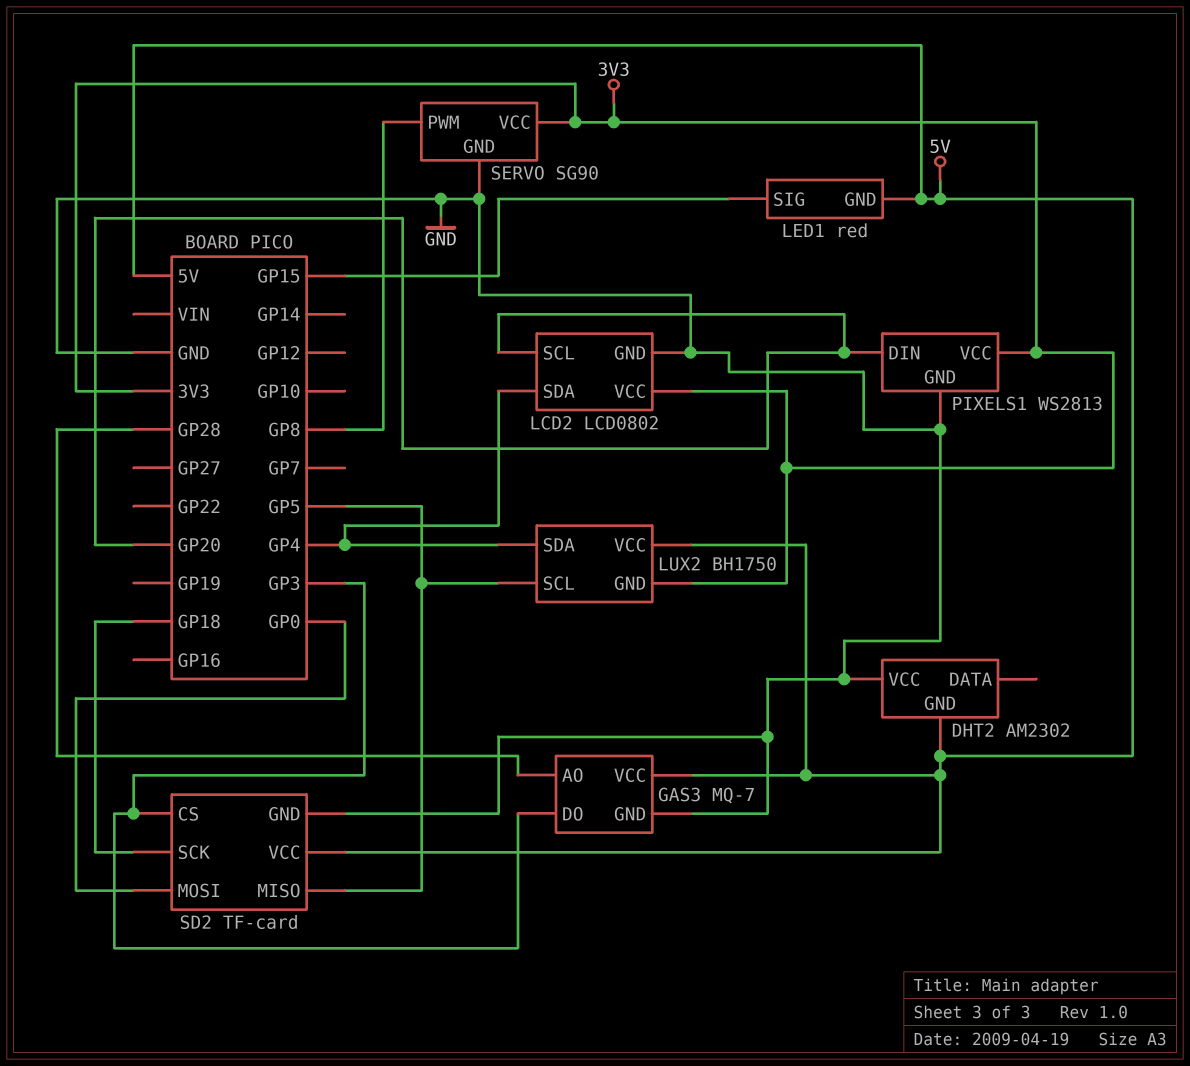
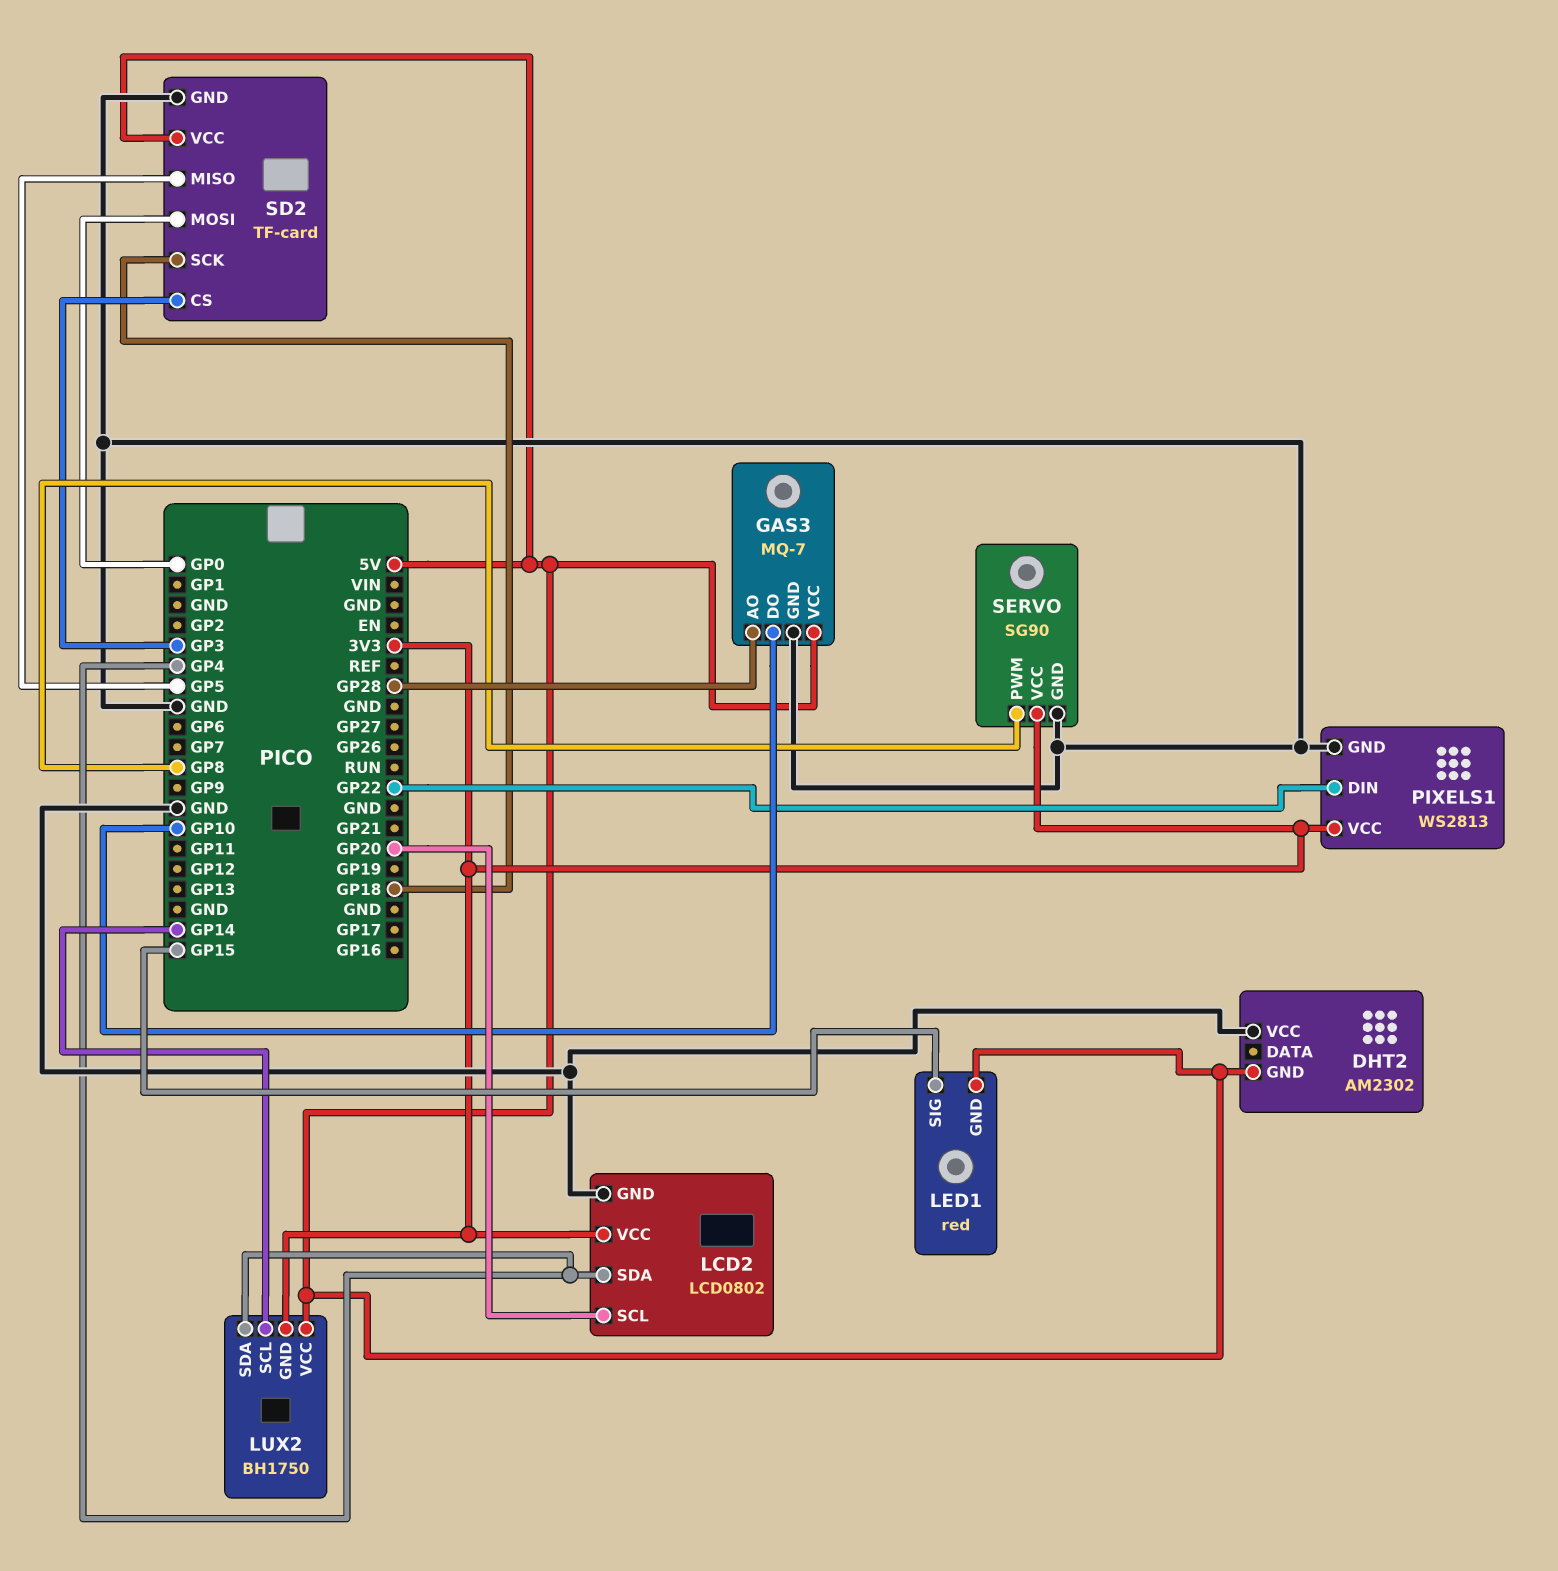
GAS3 pin DO: GP3 -> GP10
LUX2 pin SCL: GP5 -> GP14
PIXELS1 pin DIN: GP20 -> GP22

